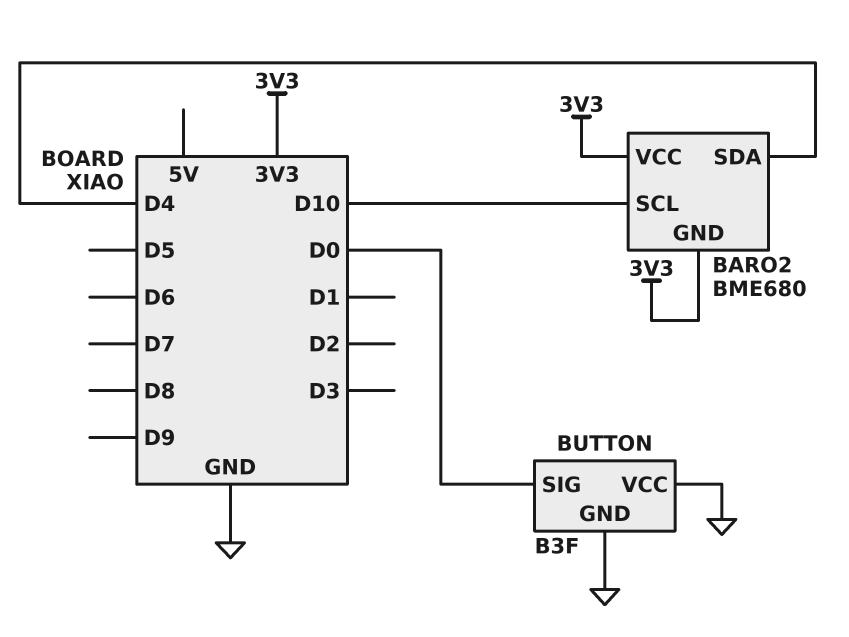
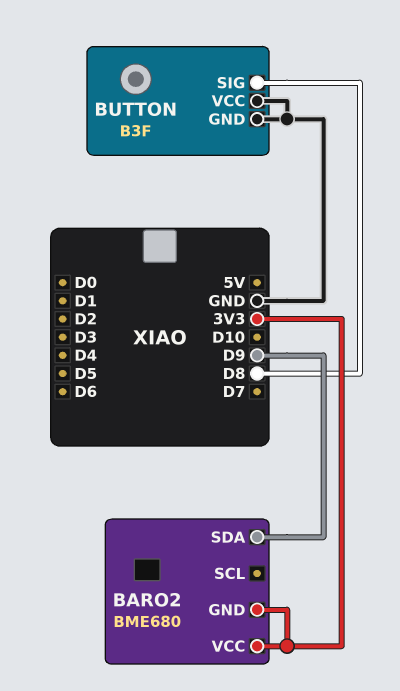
BARO2 pin SCL: D10 -> none
BARO2 pin SDA: D4 -> D9
BUTTON pin SIG: D0 -> D8

